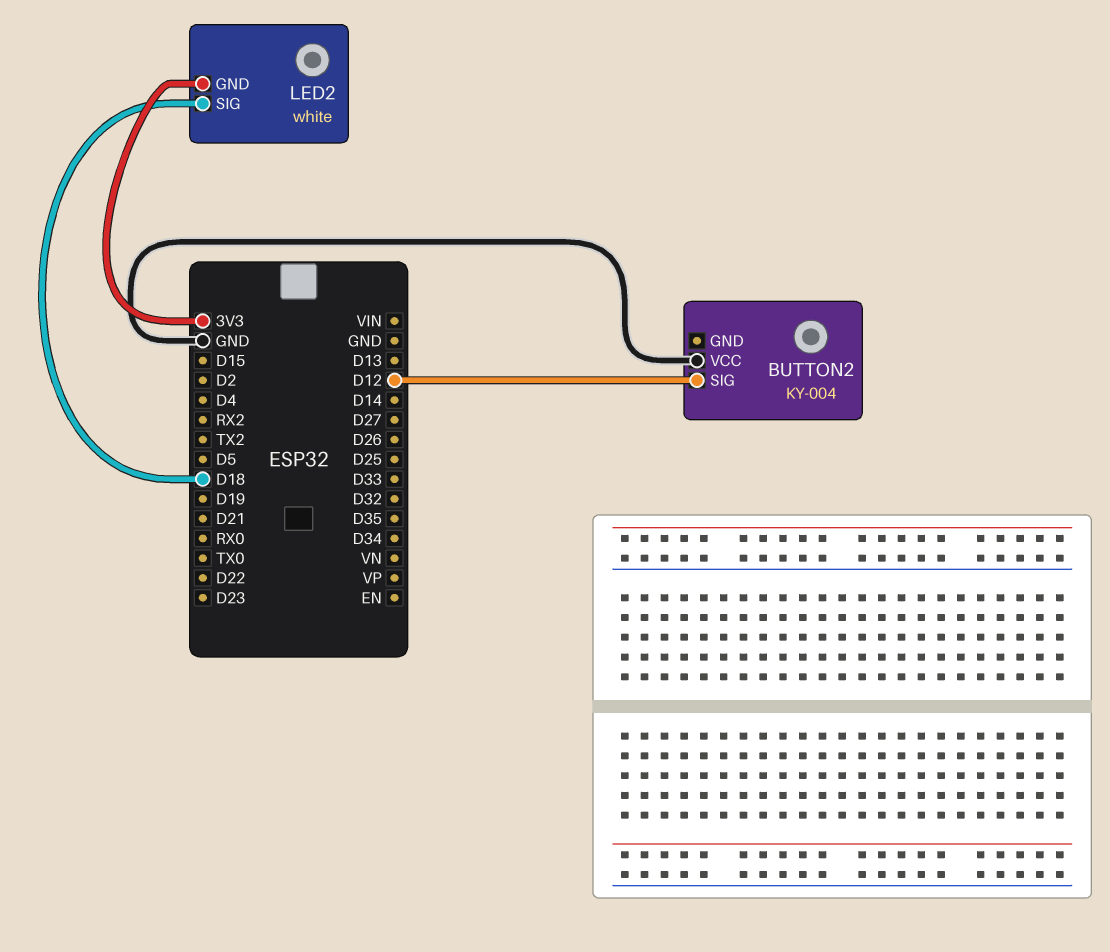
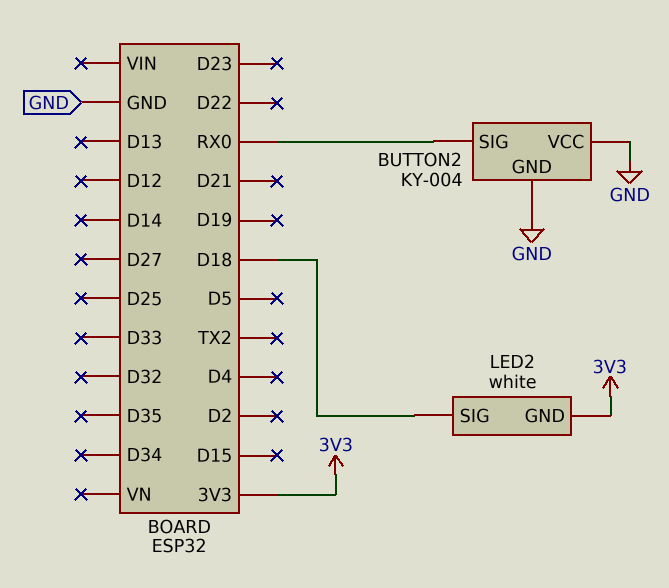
BUTTON2 pin GND: none -> GND
BUTTON2 pin SIG: D12 -> RX0

